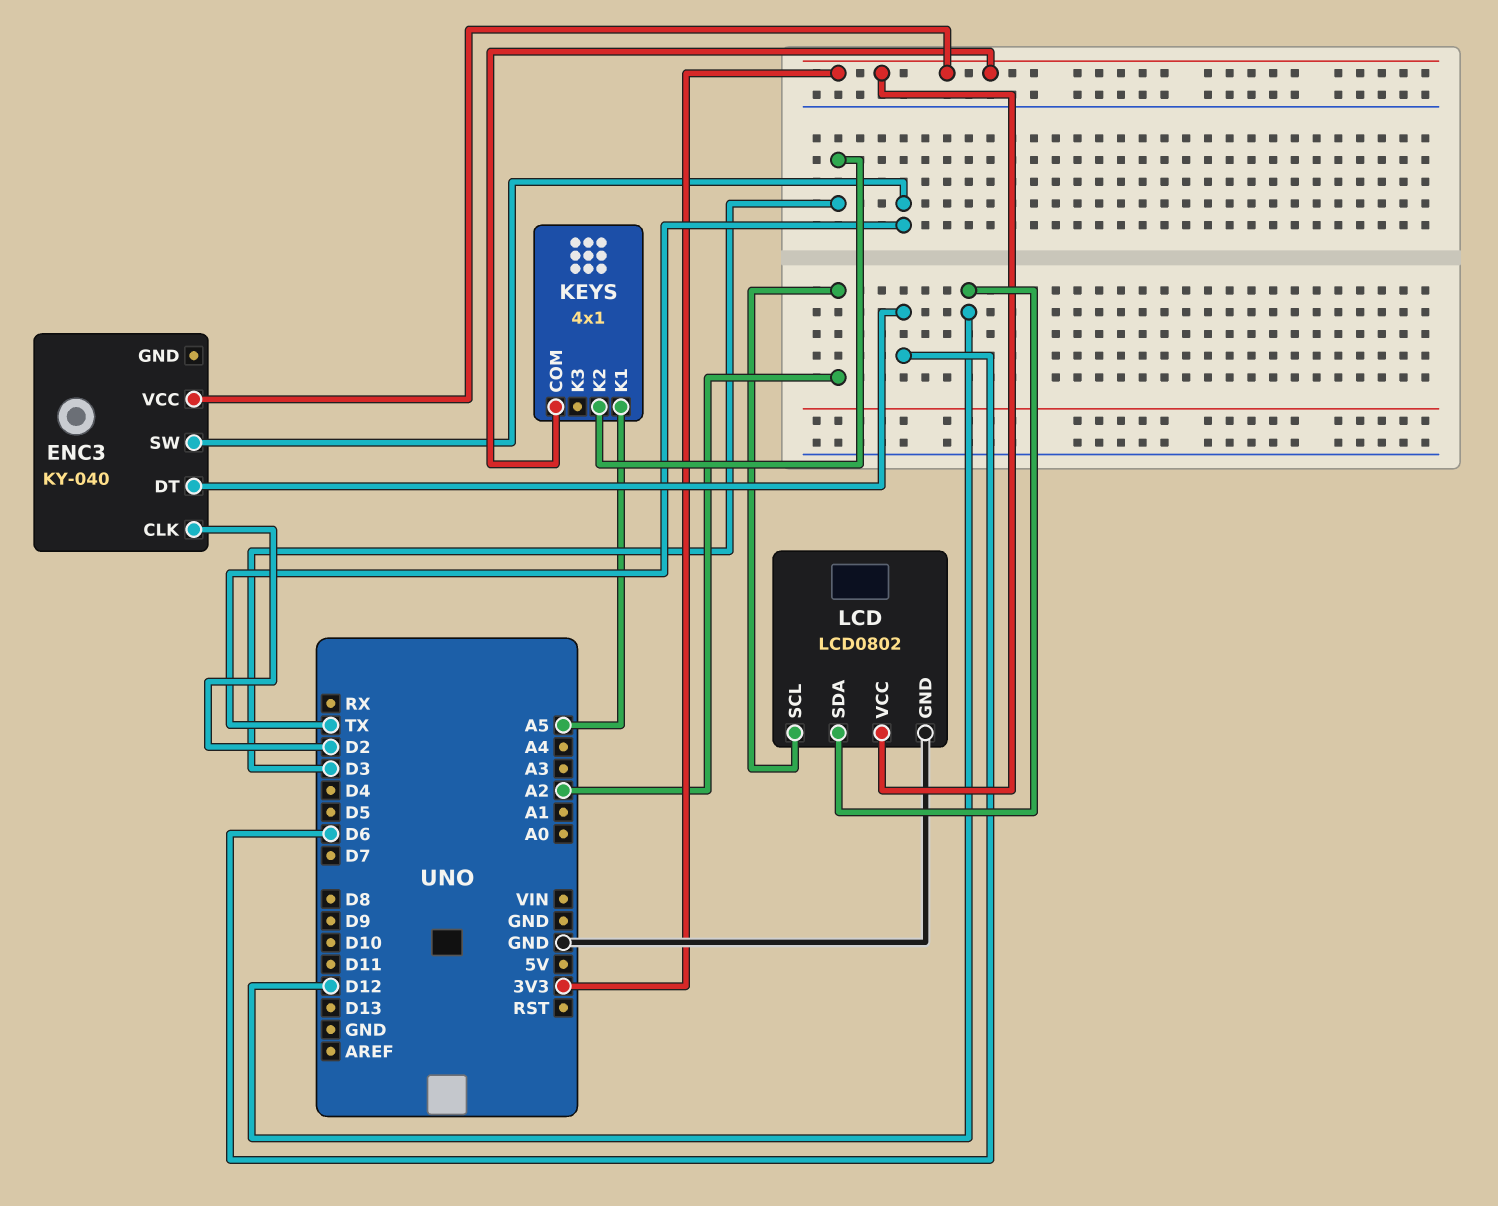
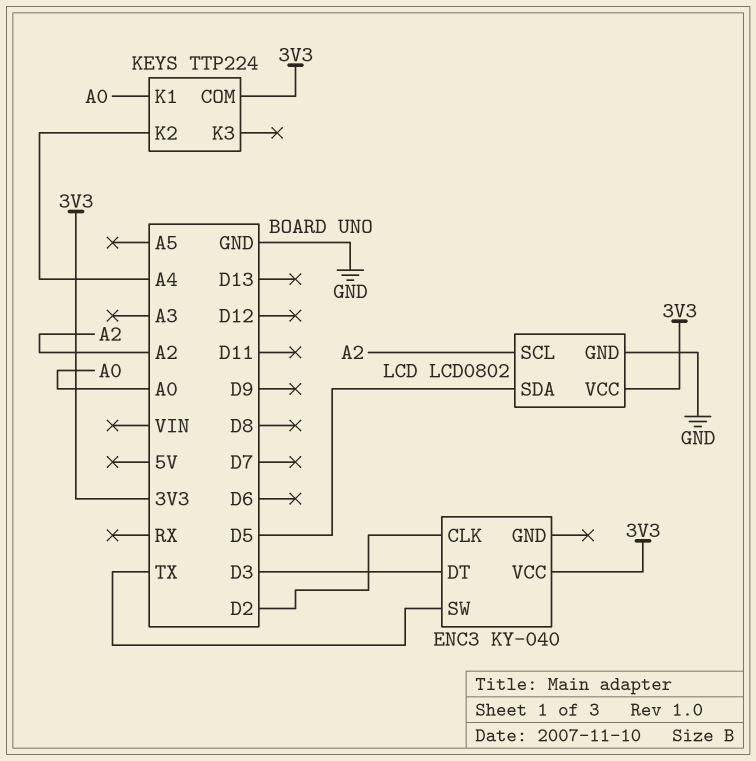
ENC3 pin DT: D6 -> D3
KEYS: 4x1 -> TTP224
KEYS pin K1: A5 -> A0
KEYS pin K2: D3 -> A4
LCD pin SDA: D12 -> D5

